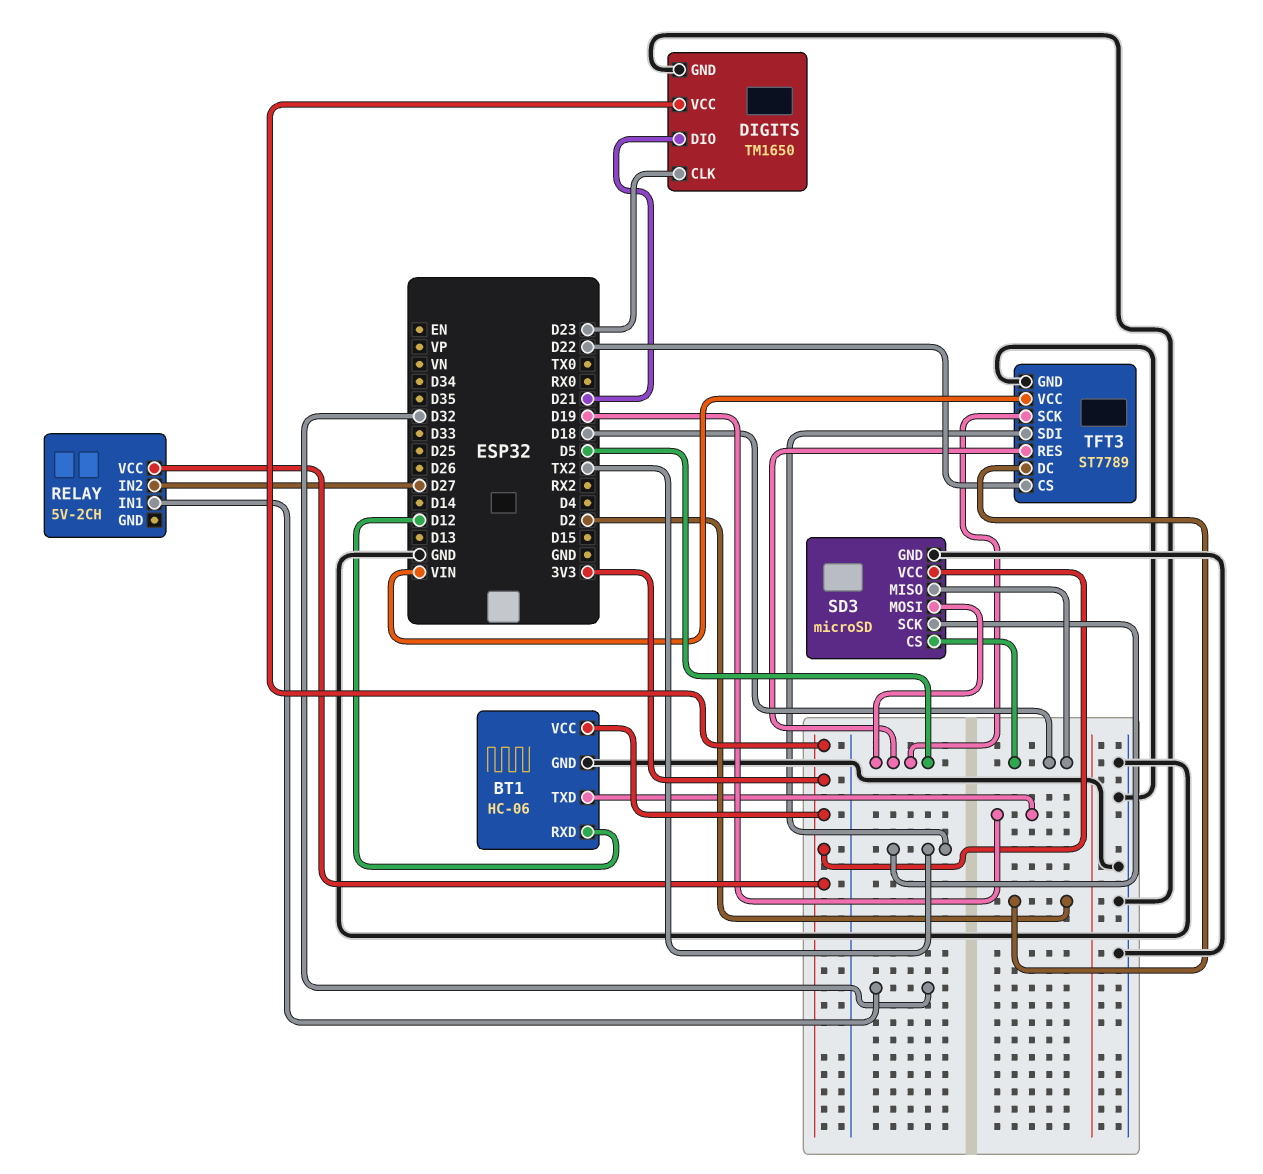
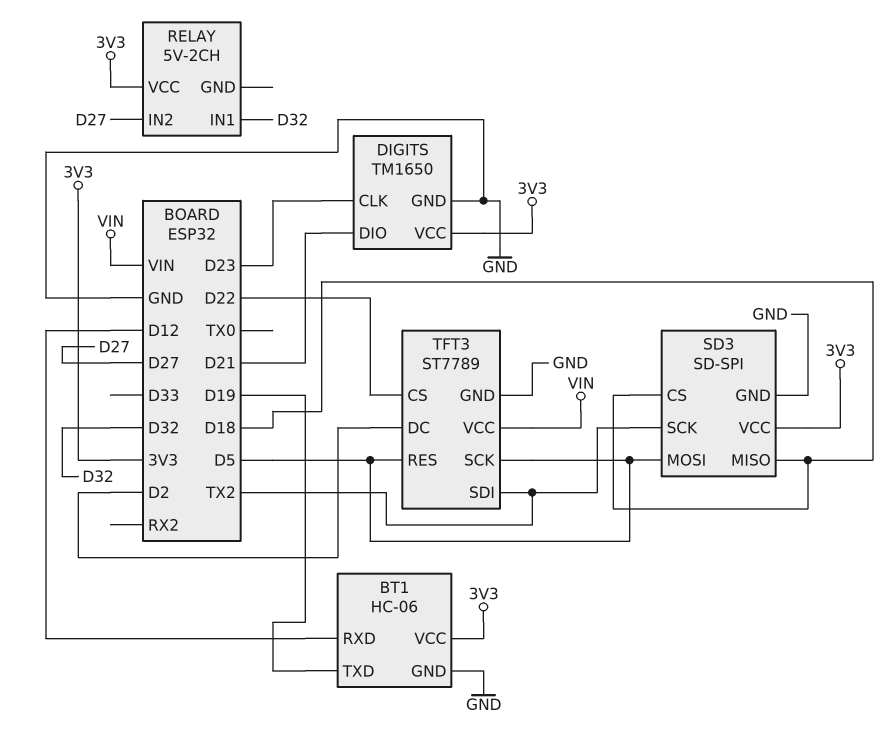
SD3: microSD -> SD-SPI

